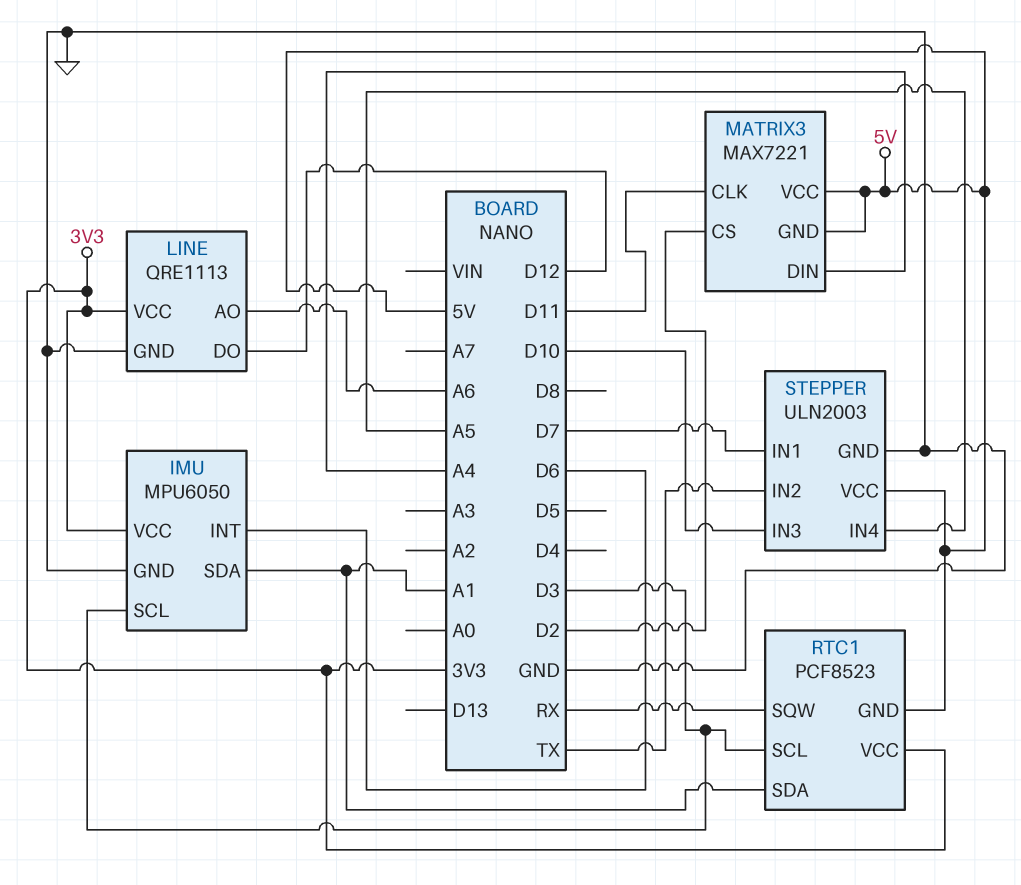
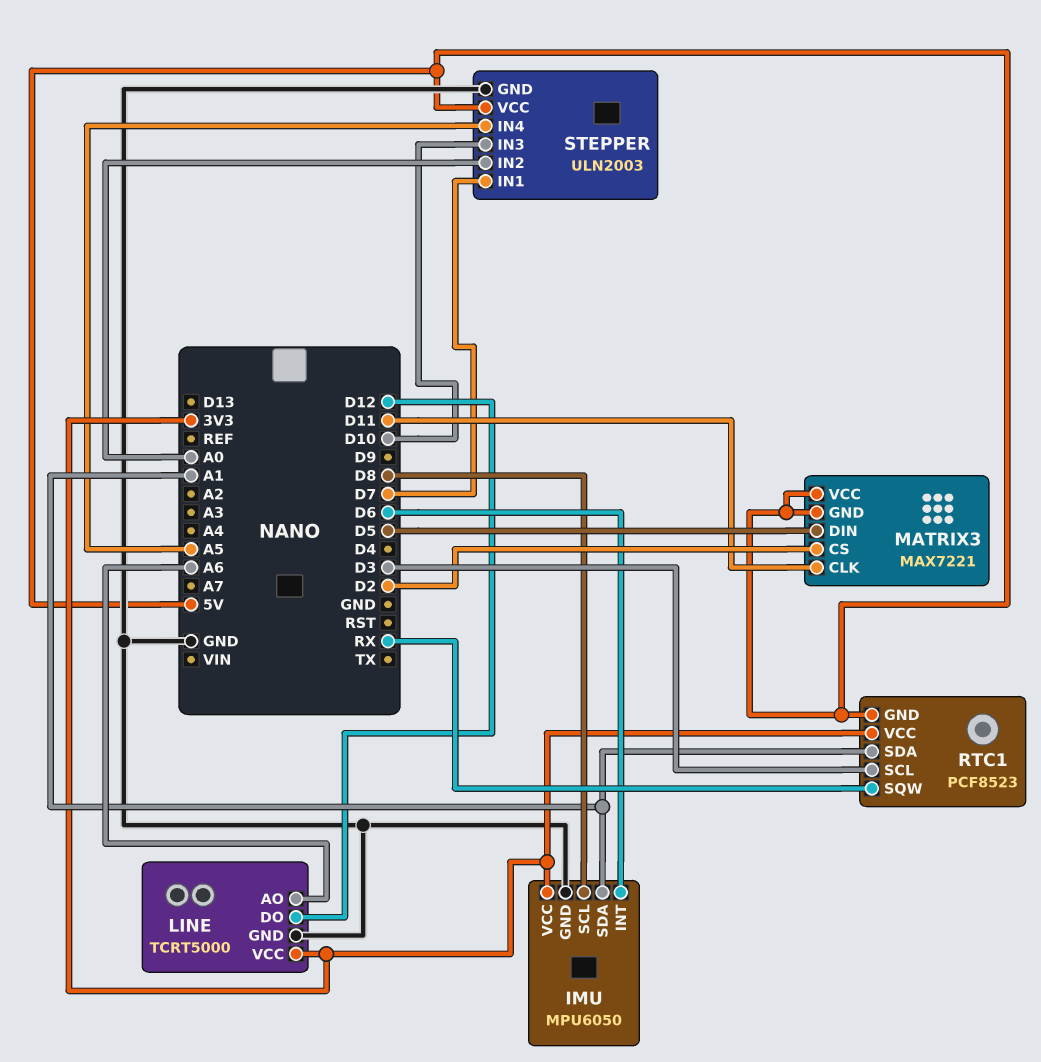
IMU pin SCL: D3 -> D8
LINE: QRE1113 -> TCRT5000
MATRIX3 pin DIN: A4 -> D5
STEPPER pin IN2: TX -> A0

